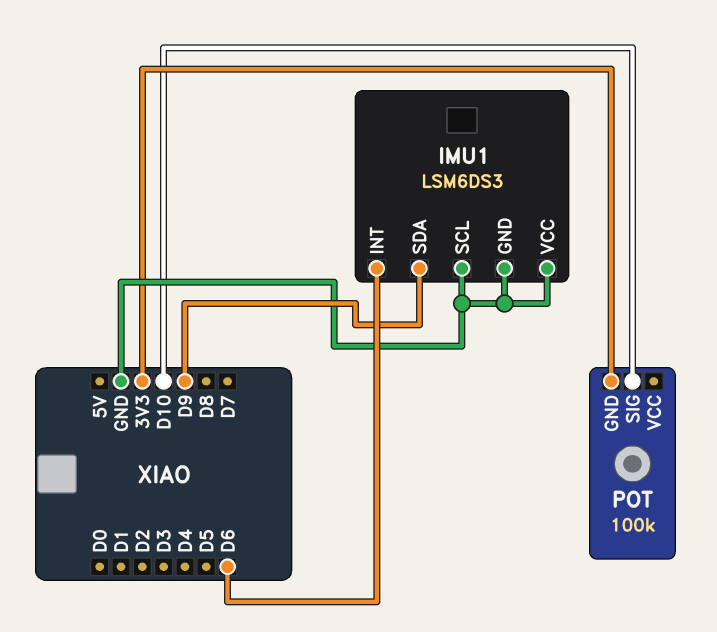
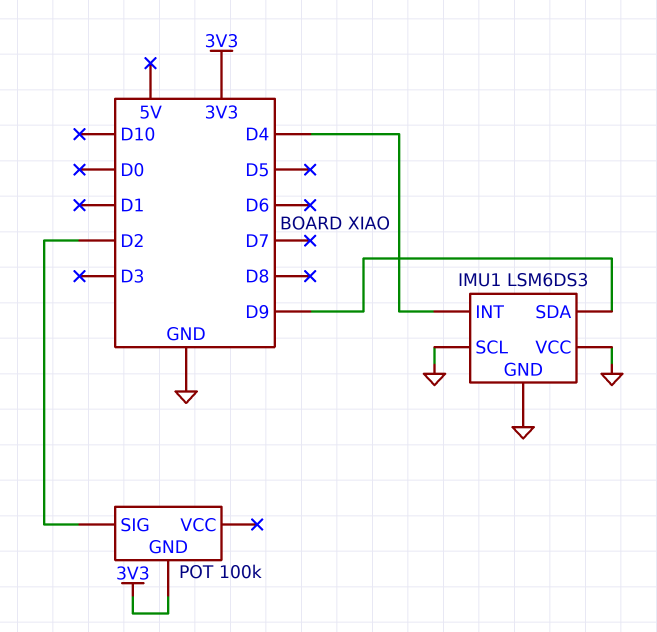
IMU1 pin INT: D6 -> D4
POT pin SIG: D10 -> D2

